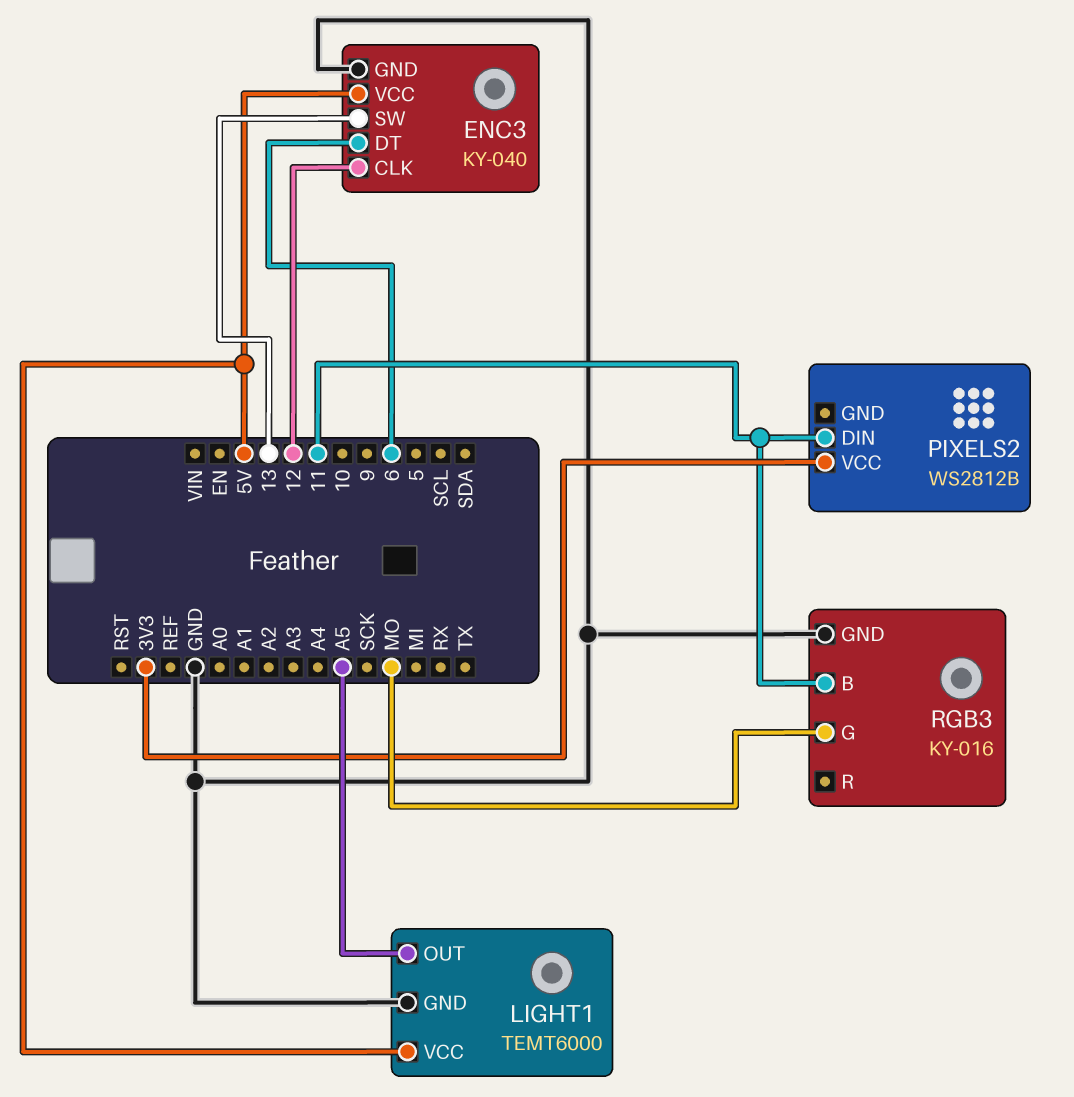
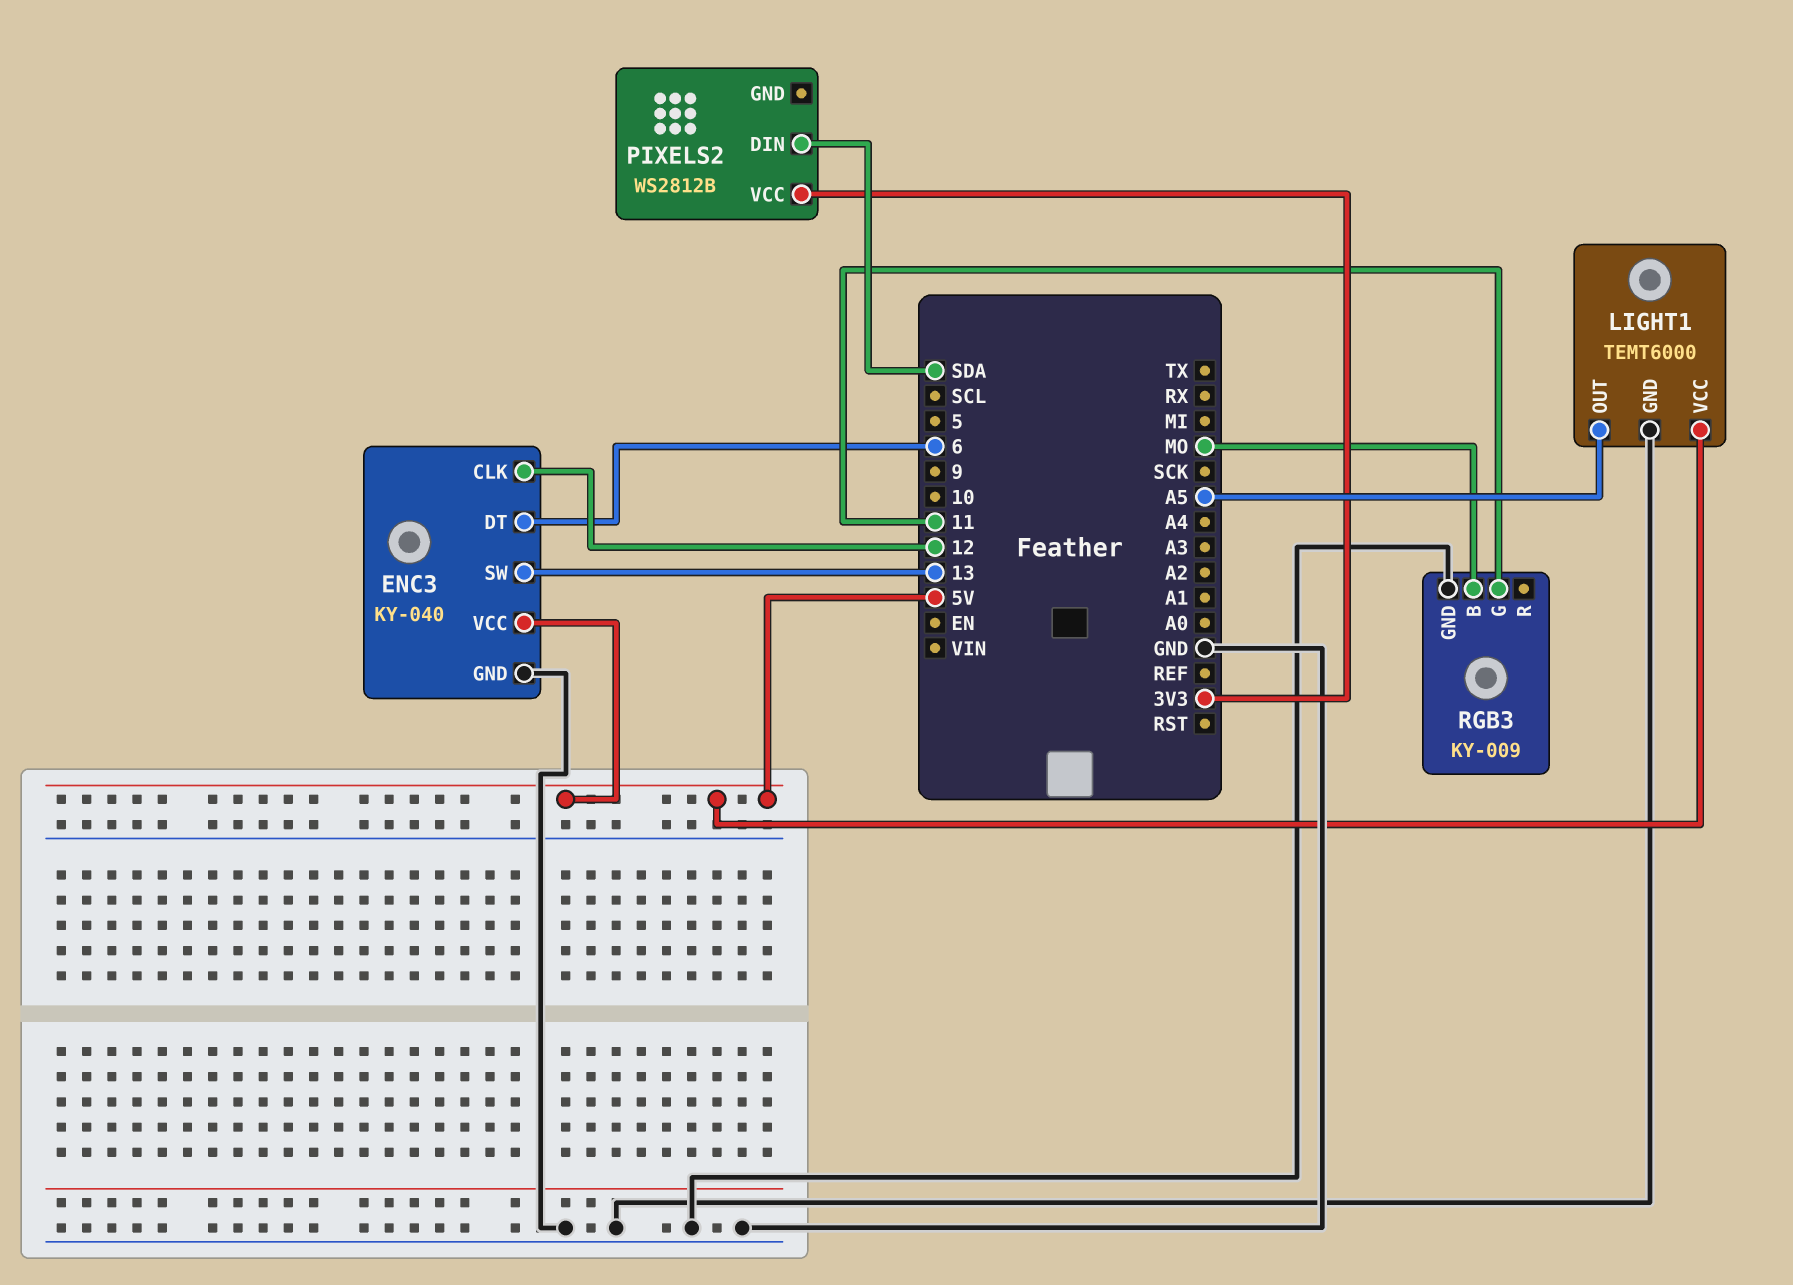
PIXELS2 pin DIN: 11 -> SDA
RGB3: KY-016 -> KY-009
RGB3 pin B: 11 -> MO
RGB3 pin G: MO -> 11

